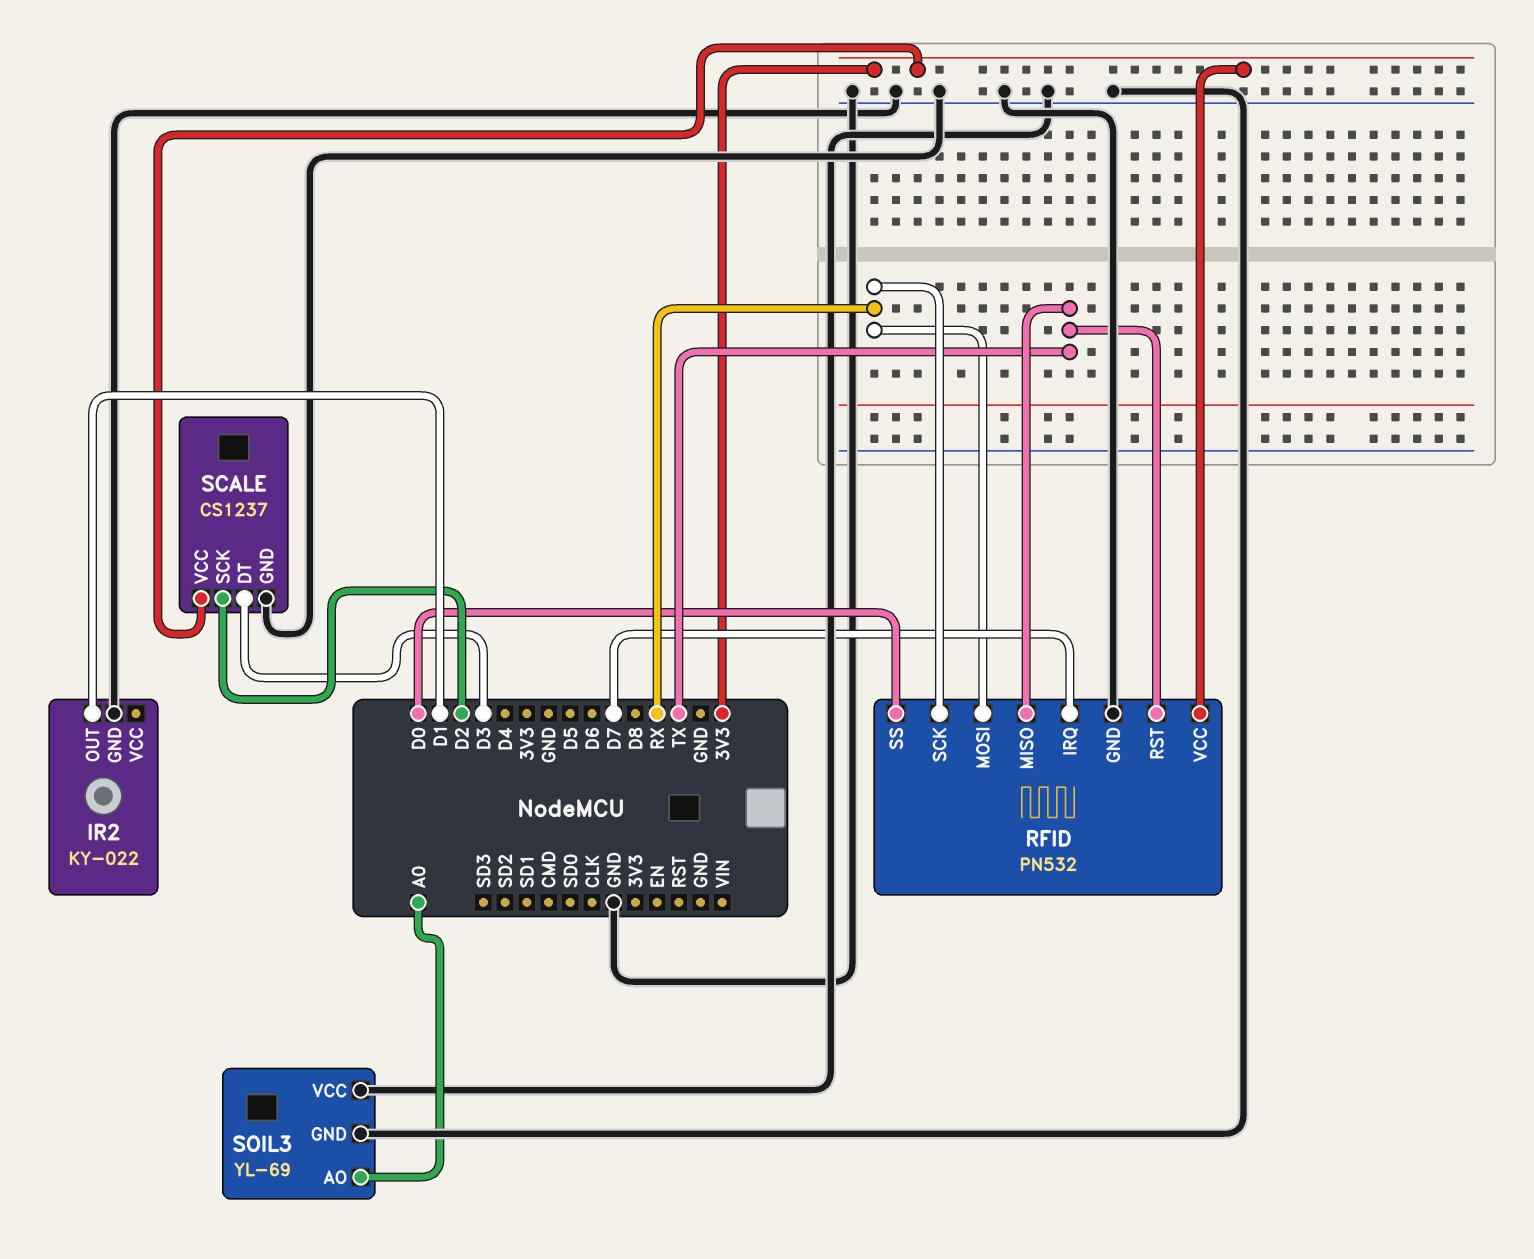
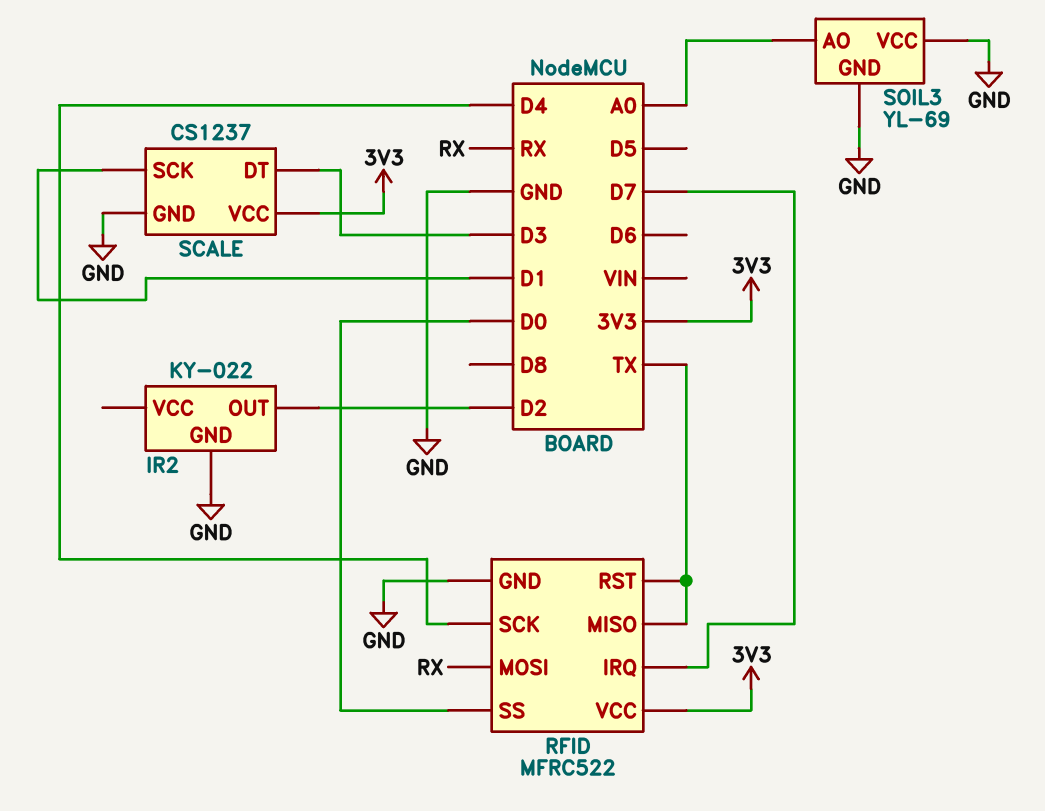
IR2 pin OUT: D1 -> D2
RFID: PN532 -> MFRC522
RFID pin SCK: RX -> D4
SCALE pin SCK: D2 -> D1

